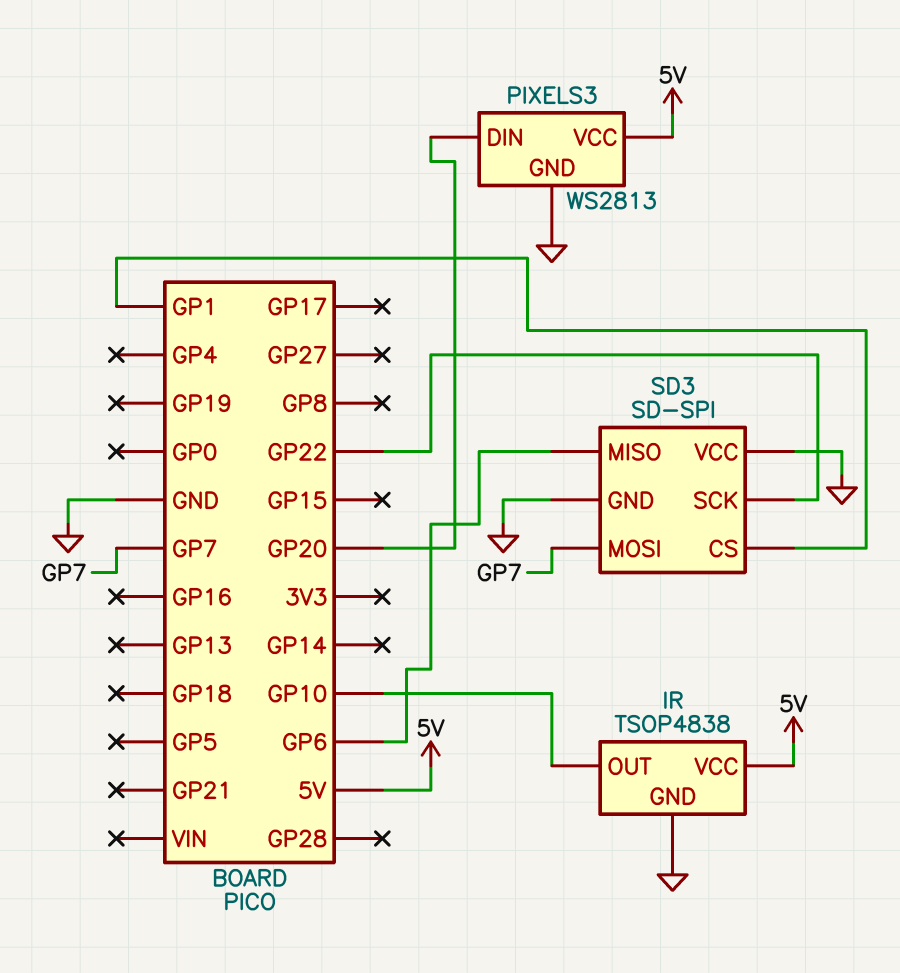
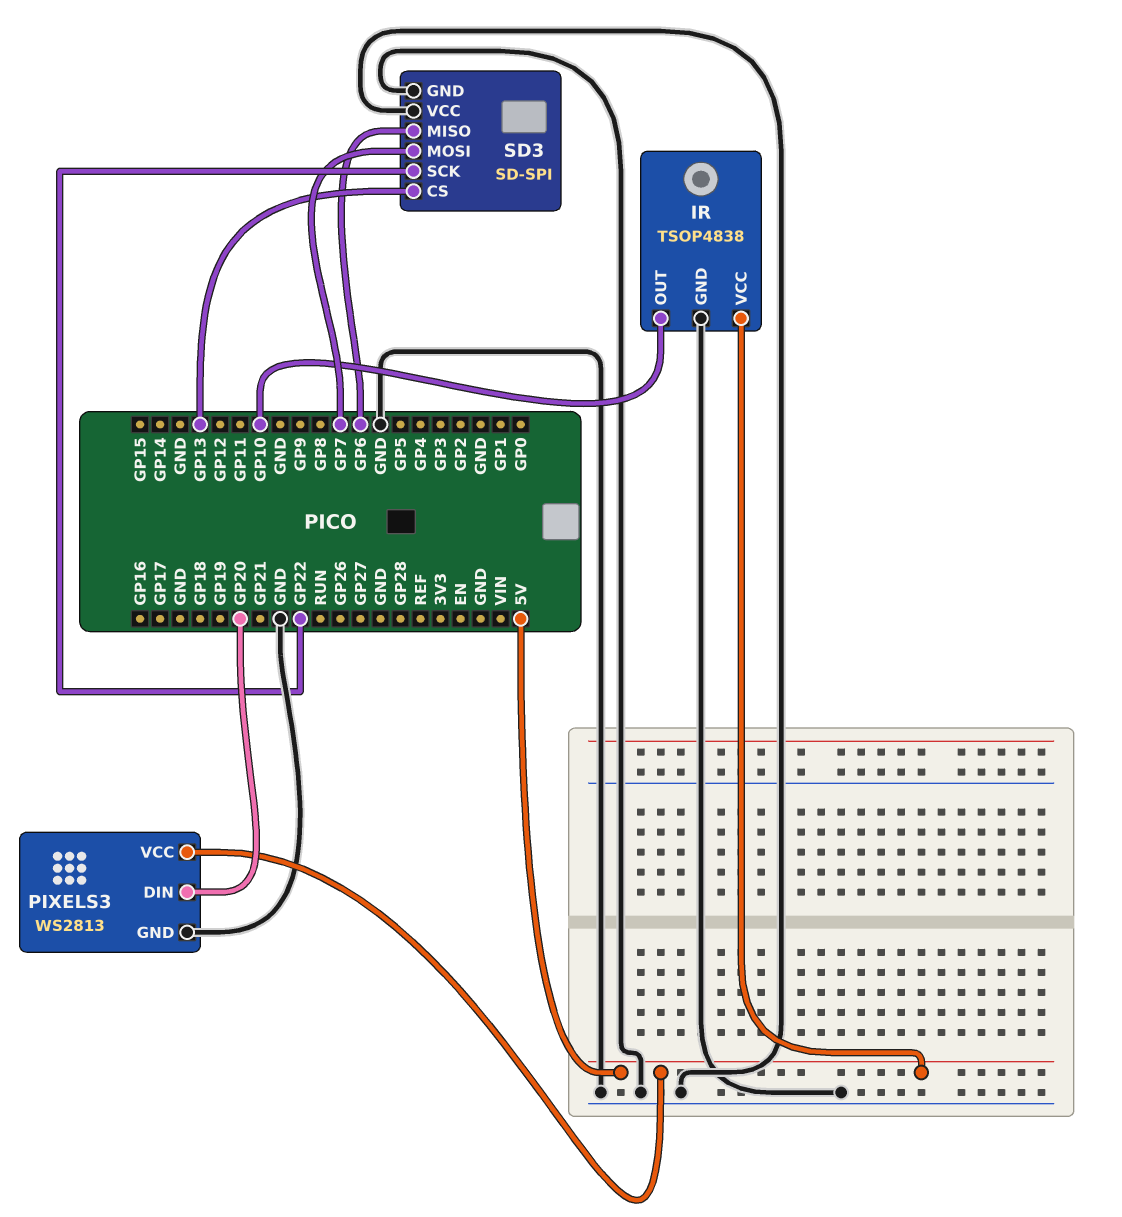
SD3 pin CS: GP1 -> GP13

